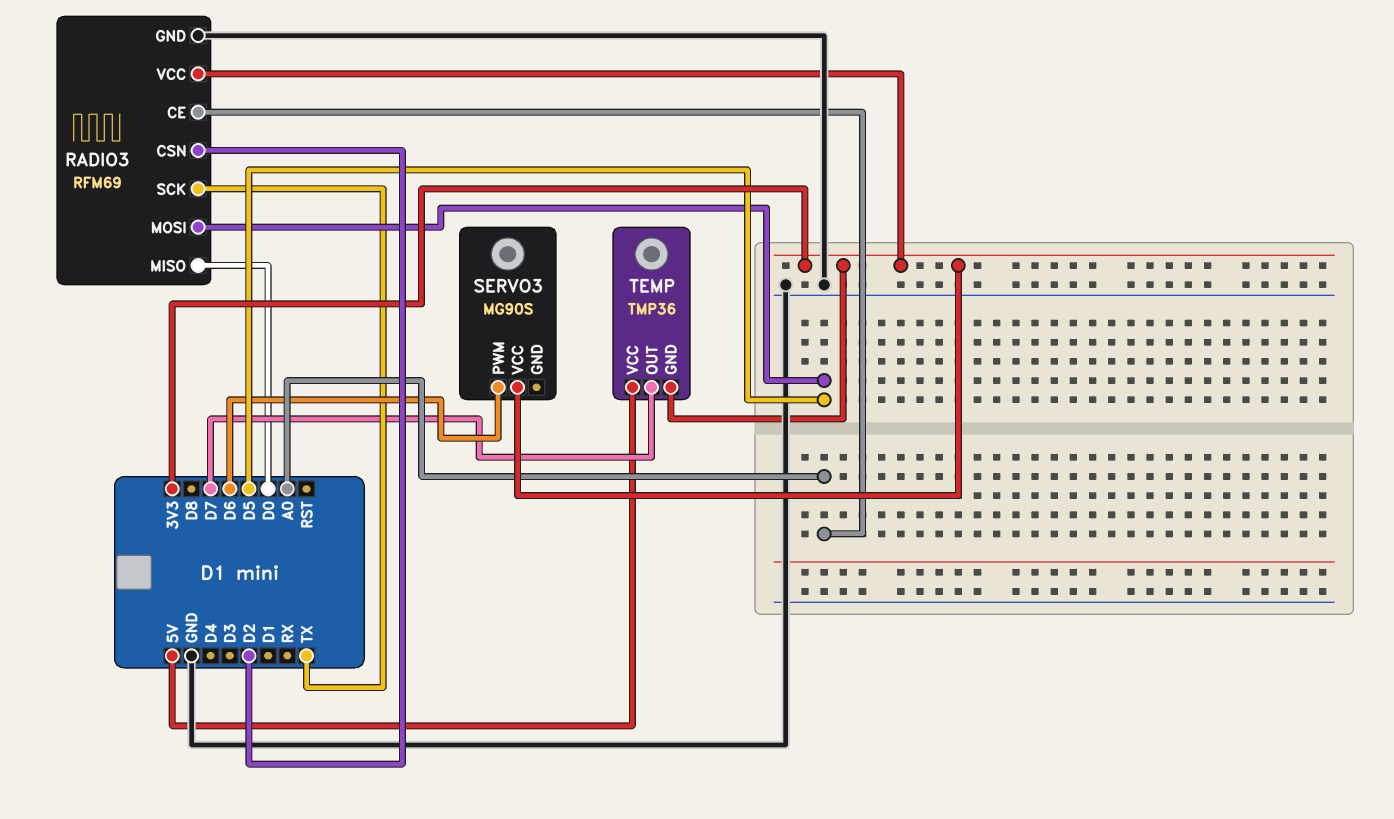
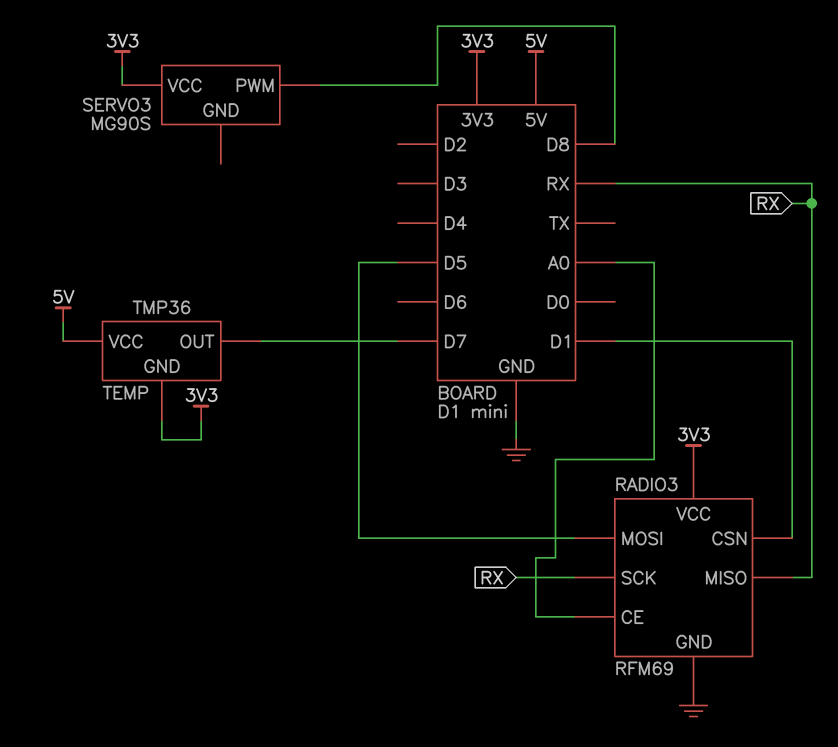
RADIO3 pin CSN: D2 -> D1
RADIO3 pin MISO: D0 -> RX
RADIO3 pin SCK: TX -> RX
SERVO3 pin PWM: D6 -> D8

